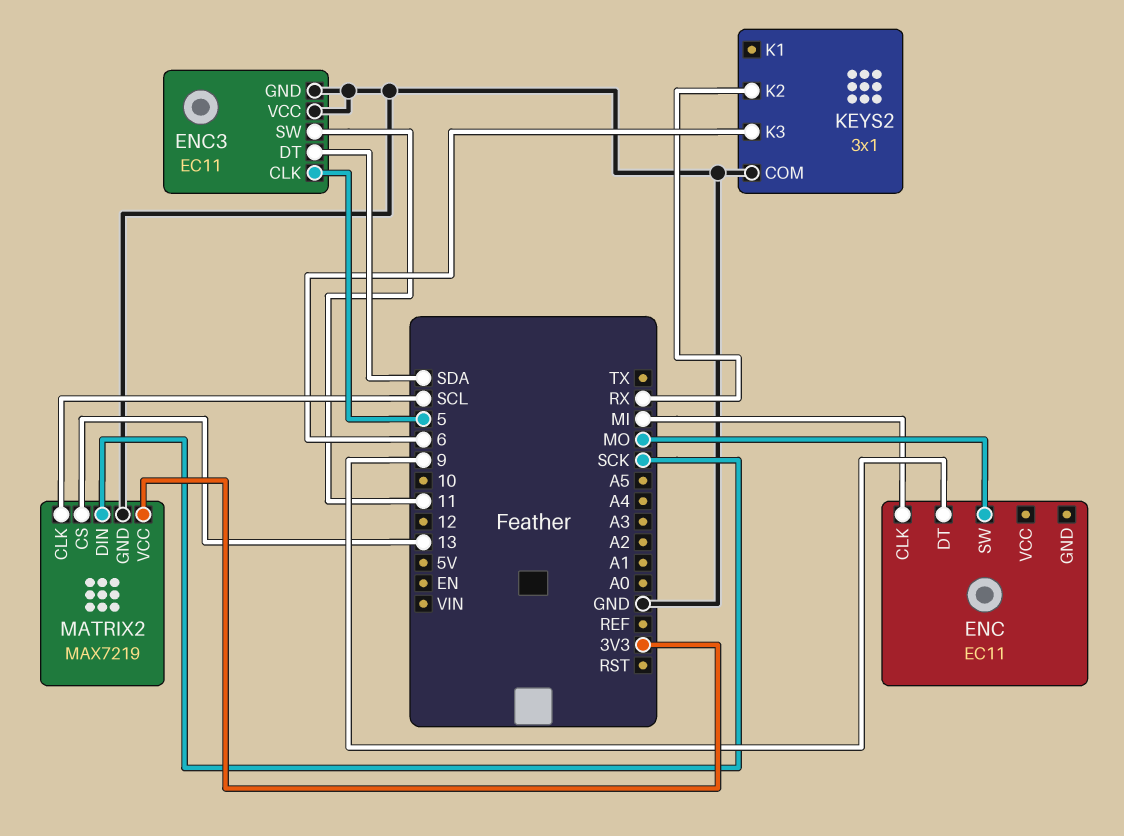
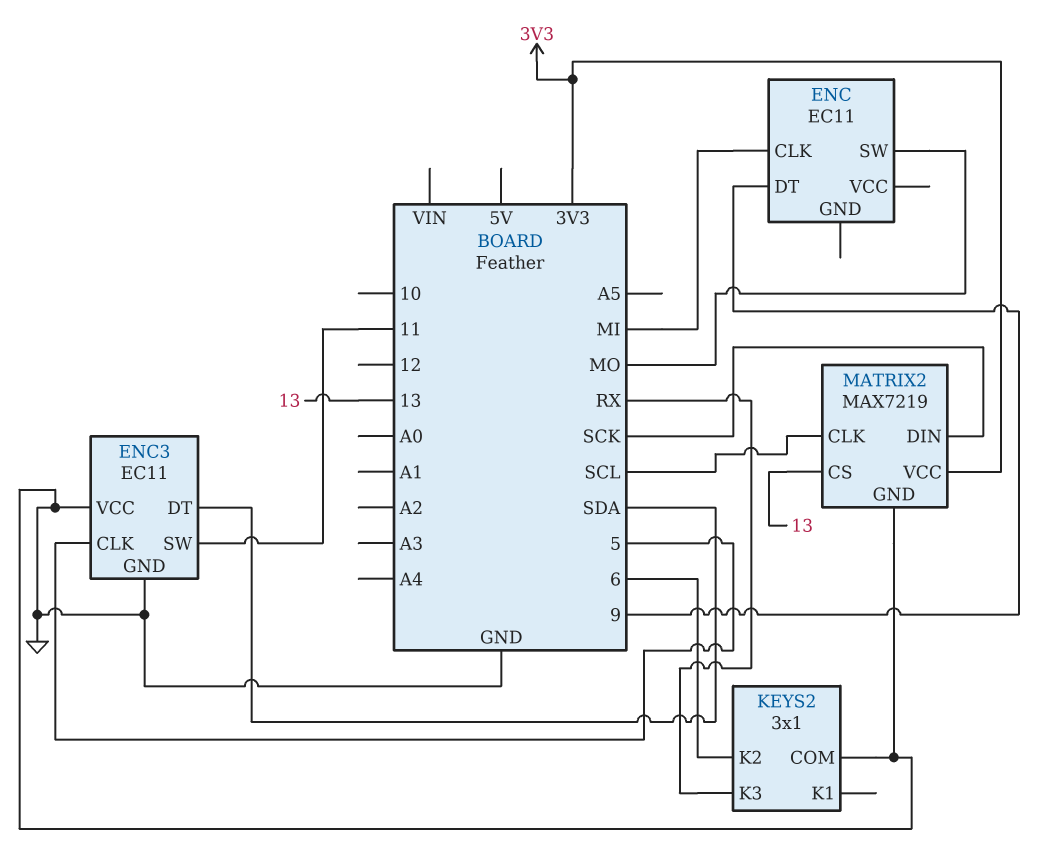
KEYS2 pin K2: RX -> 6
KEYS2 pin K3: 6 -> RX

